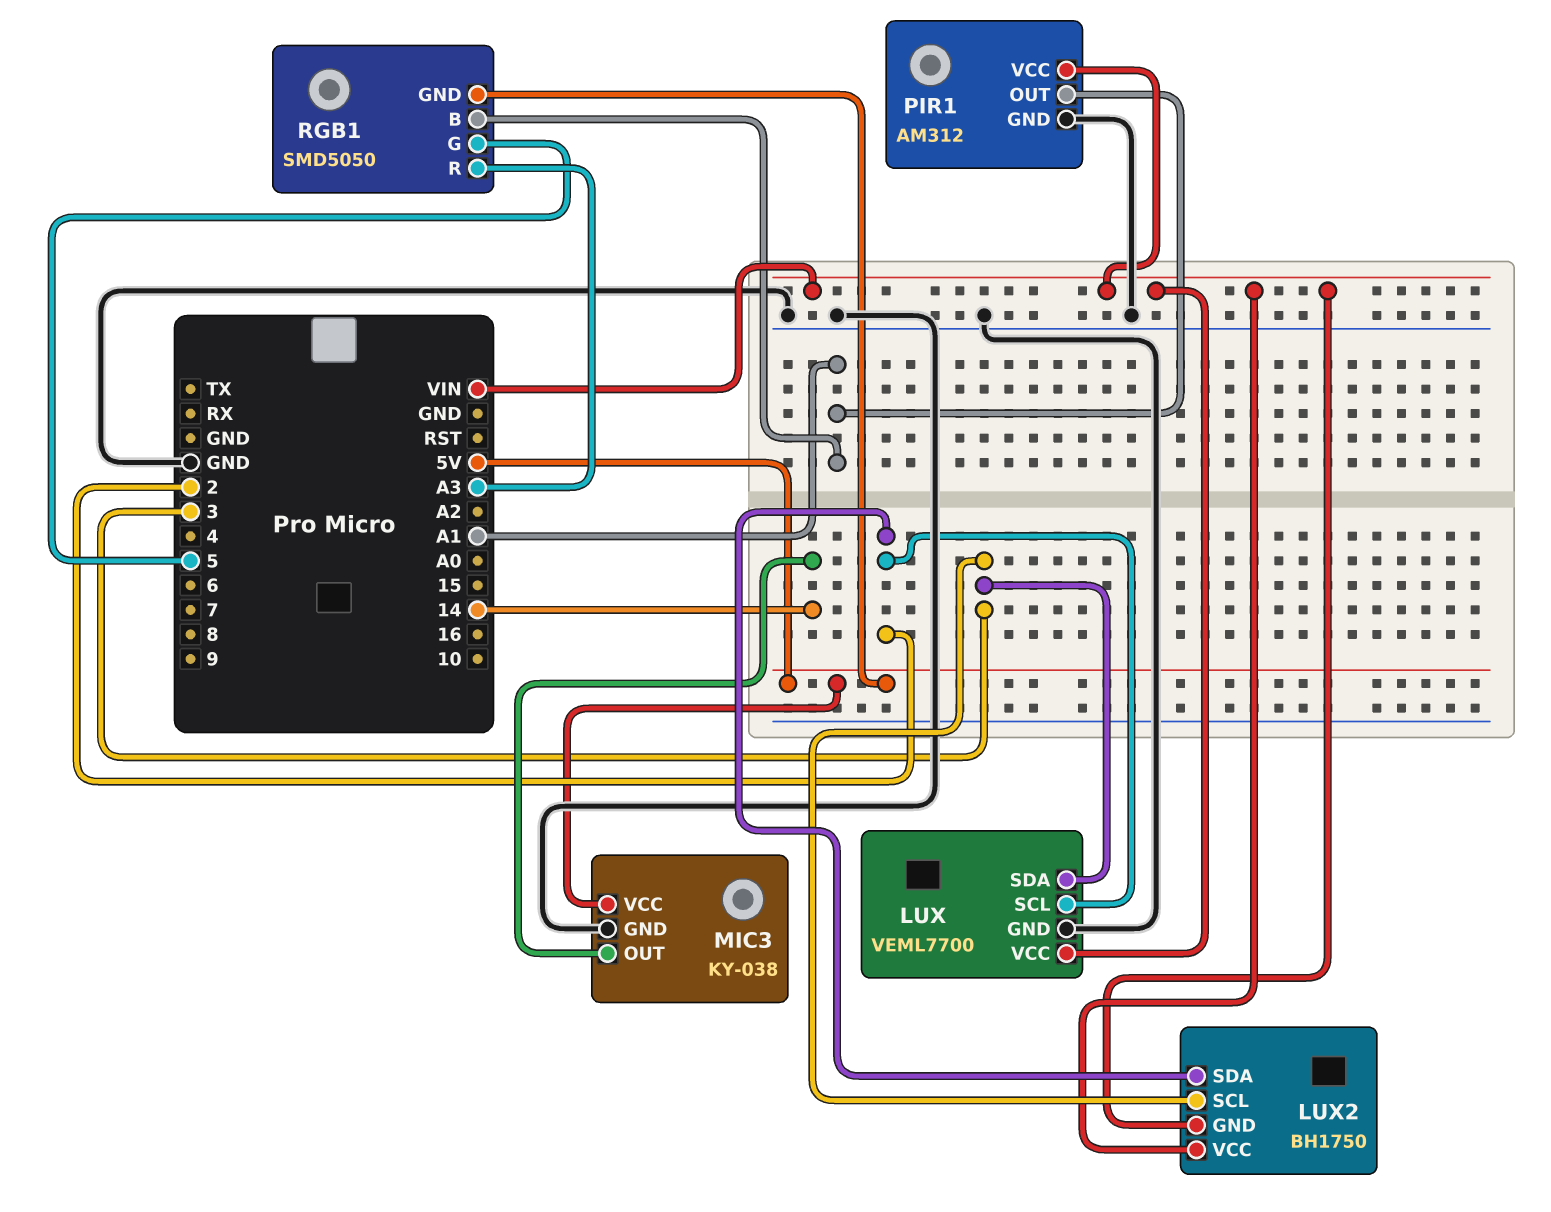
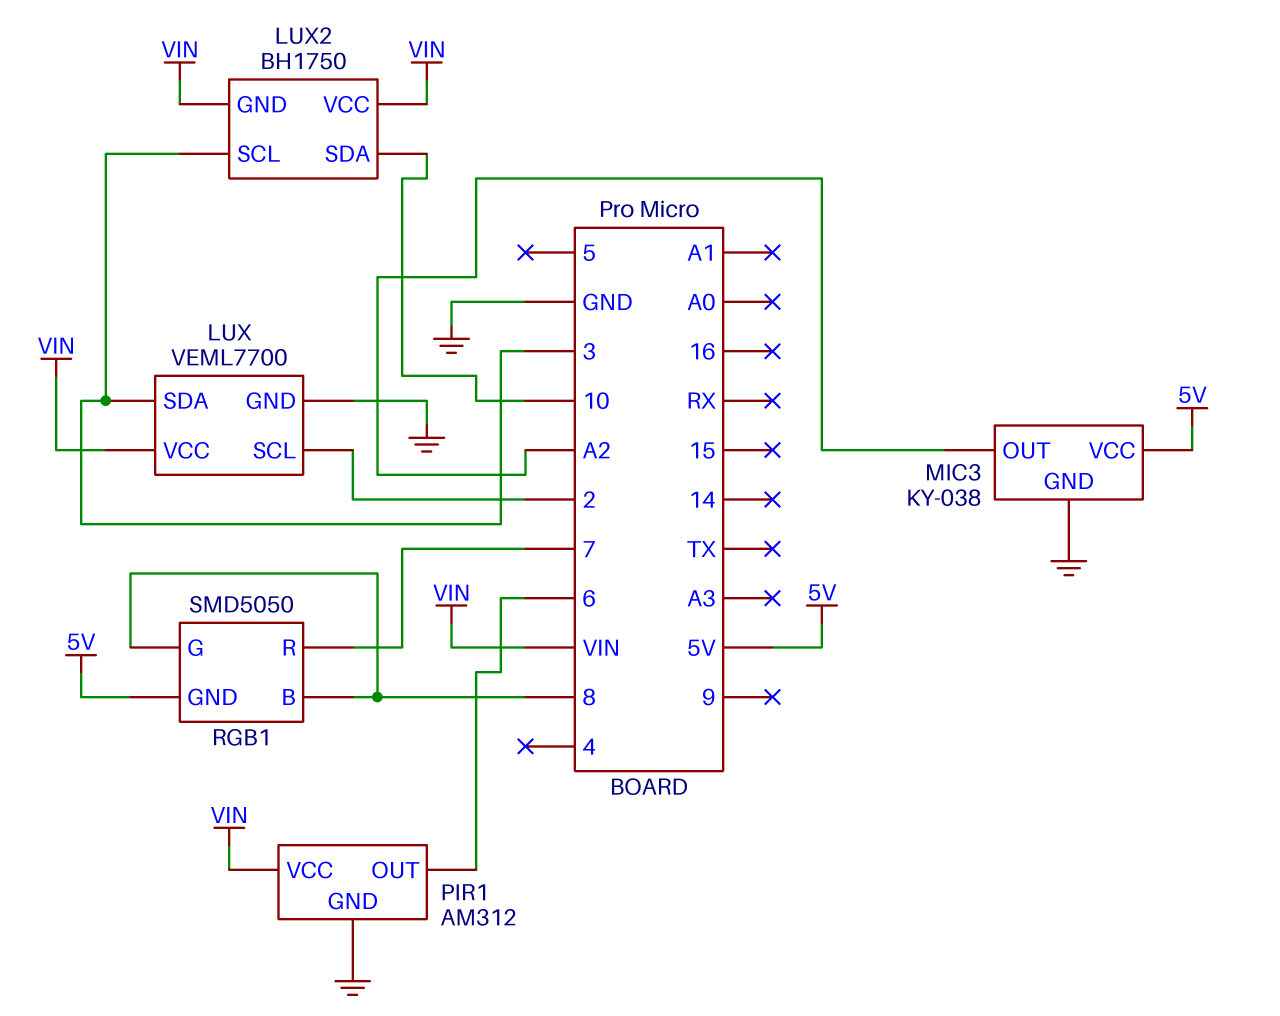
LUX2 pin SDA: 2 -> 10
MIC3 pin OUT: 14 -> A2
PIR1 pin OUT: A1 -> 6
RGB1 pin B: A1 -> 8
RGB1 pin G: 5 -> 8
RGB1 pin R: A3 -> 7

